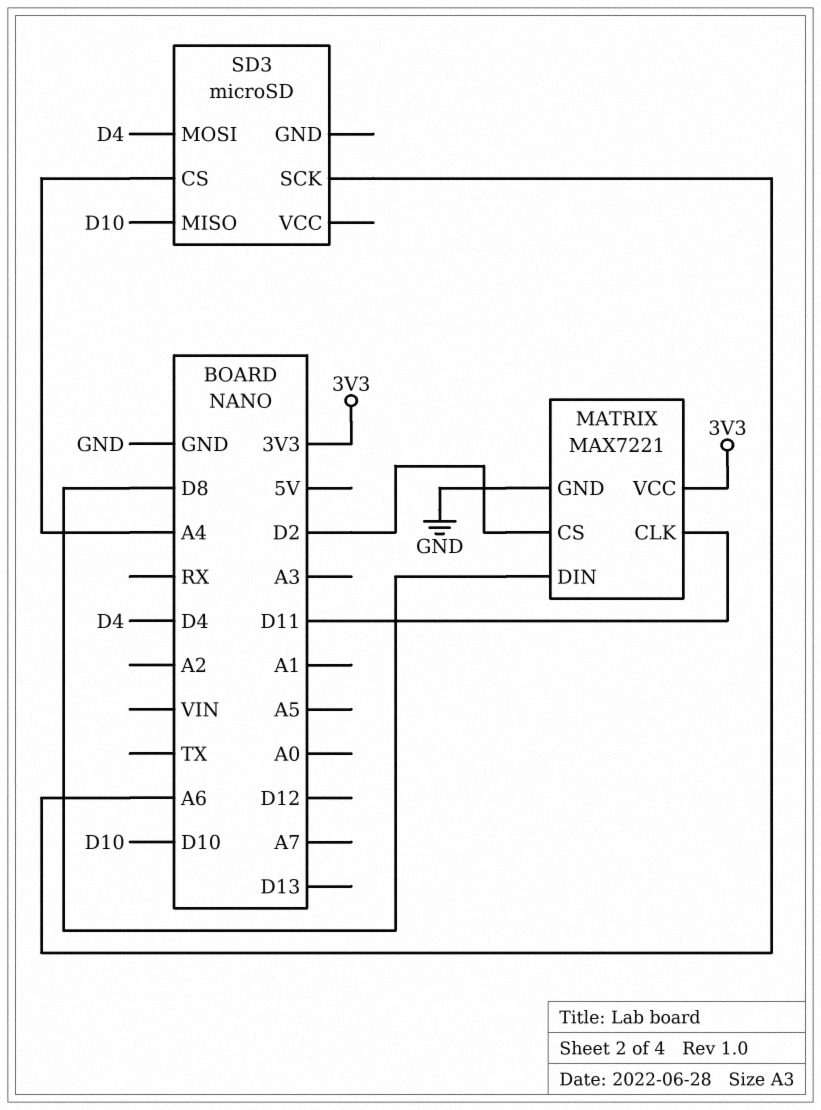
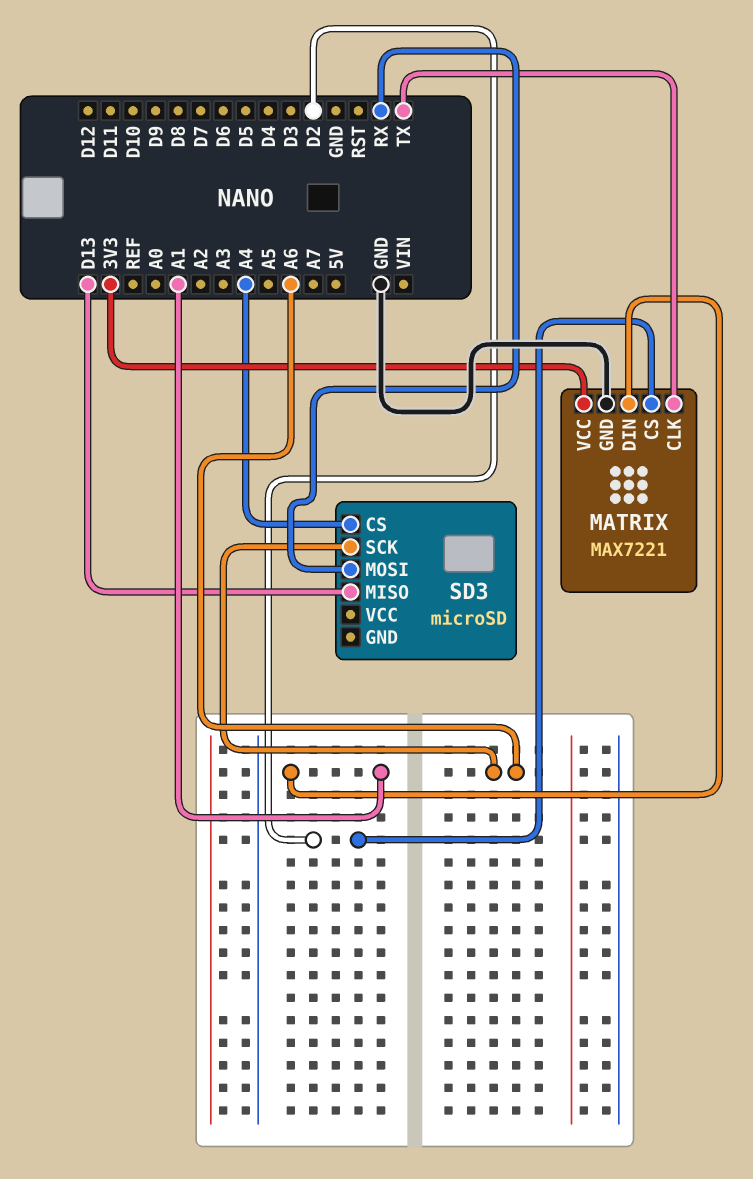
MATRIX pin CLK: D11 -> TX
MATRIX pin DIN: D8 -> A1
SD3 pin MISO: D10 -> D13
SD3 pin MOSI: D4 -> RX

